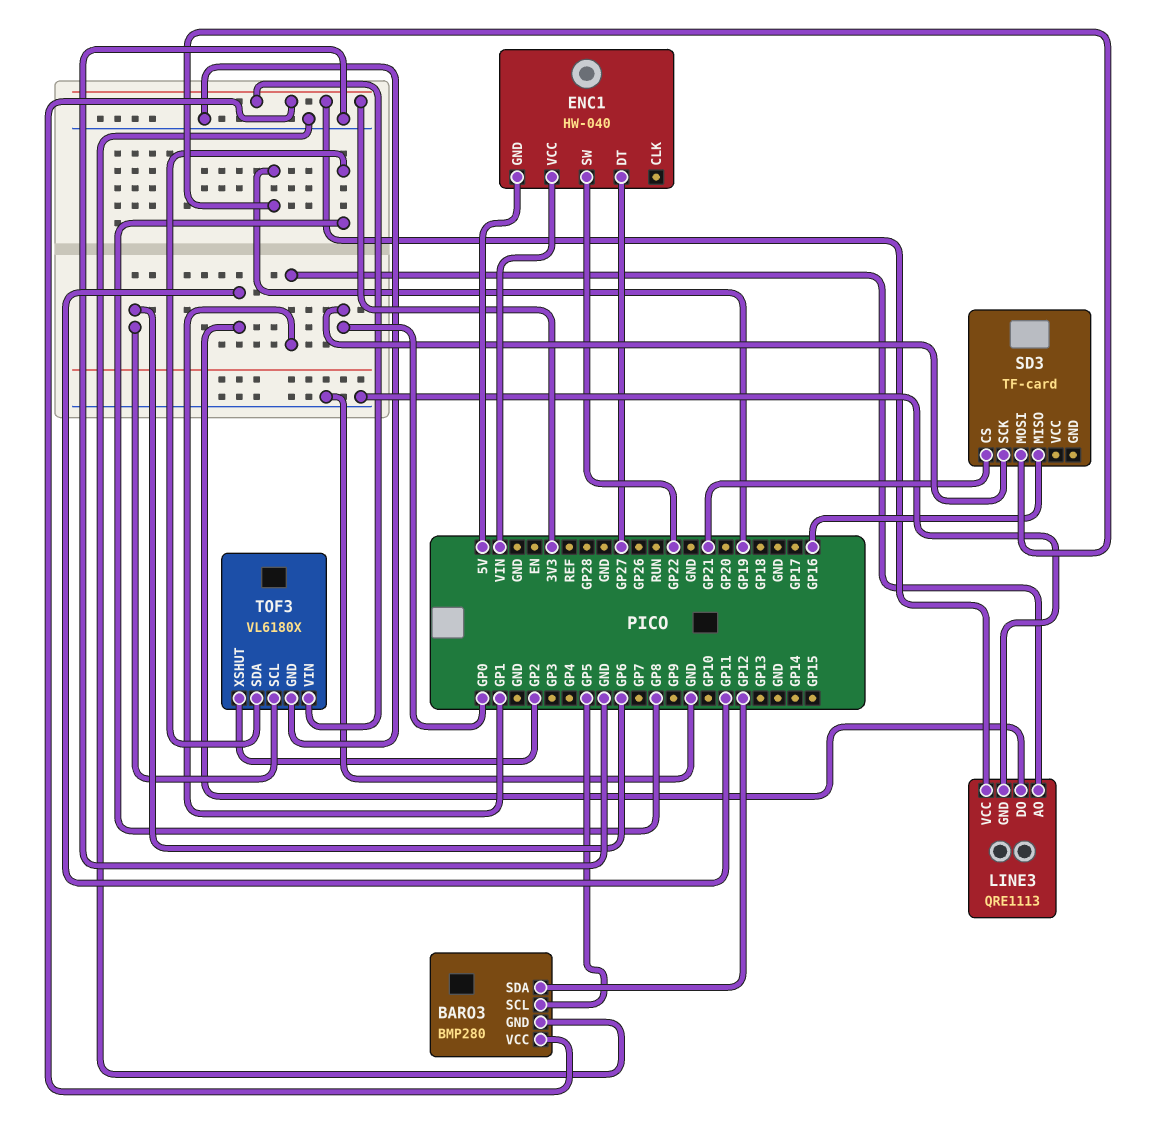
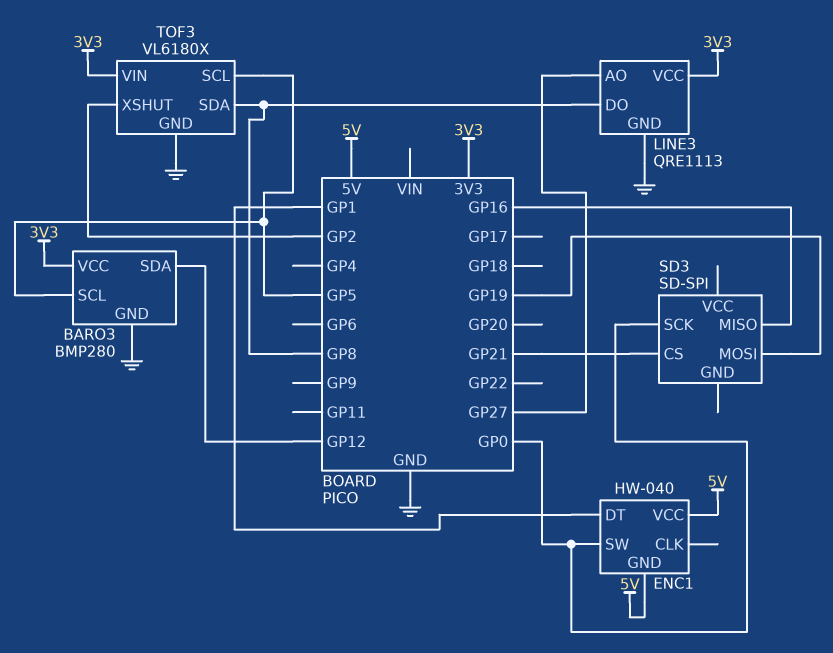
ENC1 pin DT: GP27 -> GP1
ENC1 pin SW: GP22 -> GP0
ENC1 pin VCC: VIN -> 5V
LINE3 pin AO: GP1 -> GP27
LINE3 pin DO: GP11 -> GP8
SD3: TF-card -> SD-SPI
TOF3 pin SCL: GP6 -> GP5

